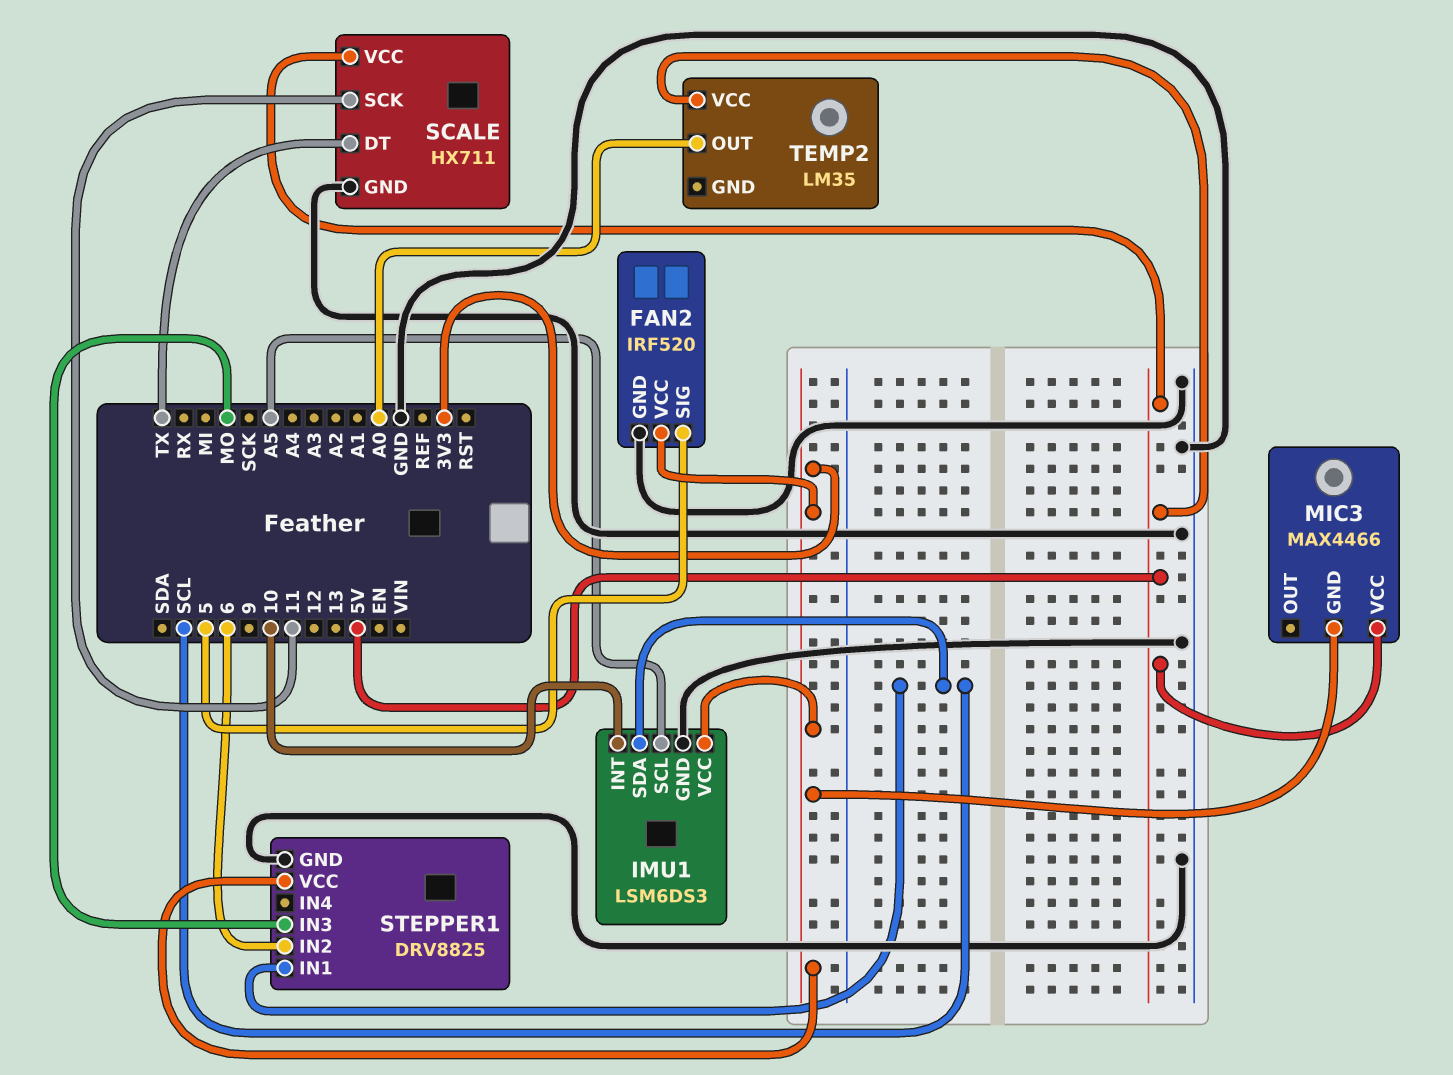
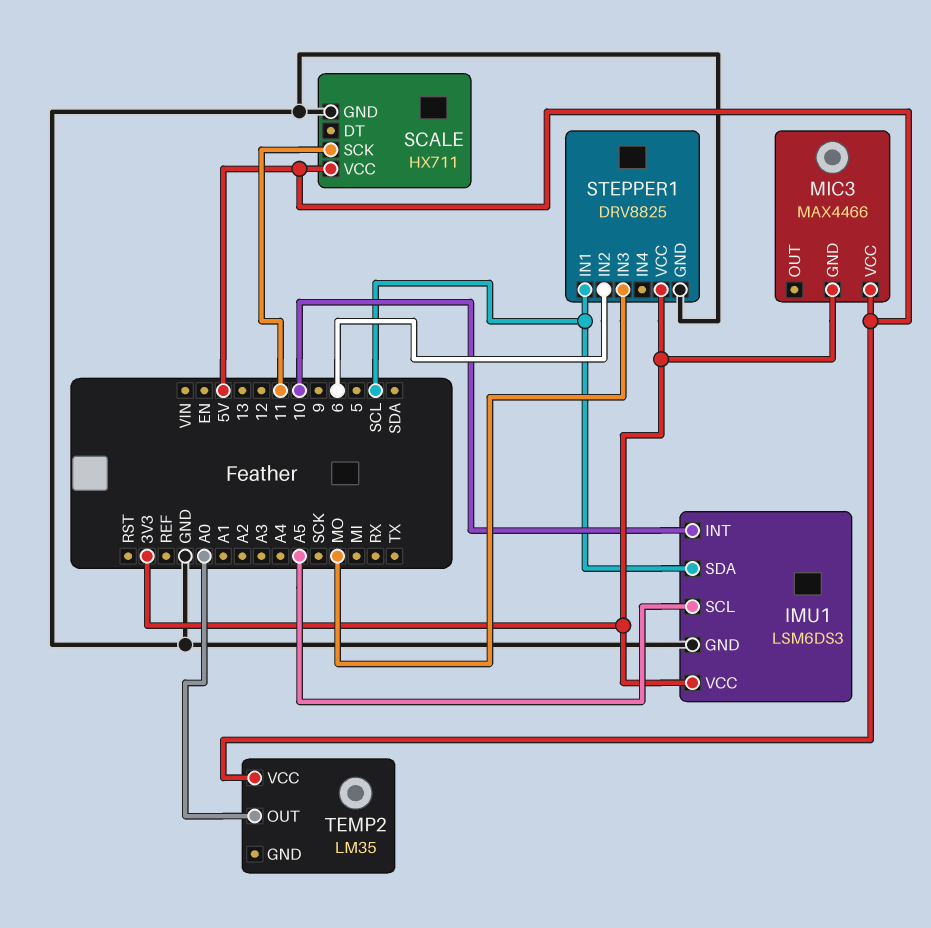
FAN2: IRF520 -> none
FAN2 pin GND: GND -> none
FAN2 pin SIG: 5 -> none
FAN2 pin VCC: 3V3 -> none
SCALE pin DT: TX -> none

